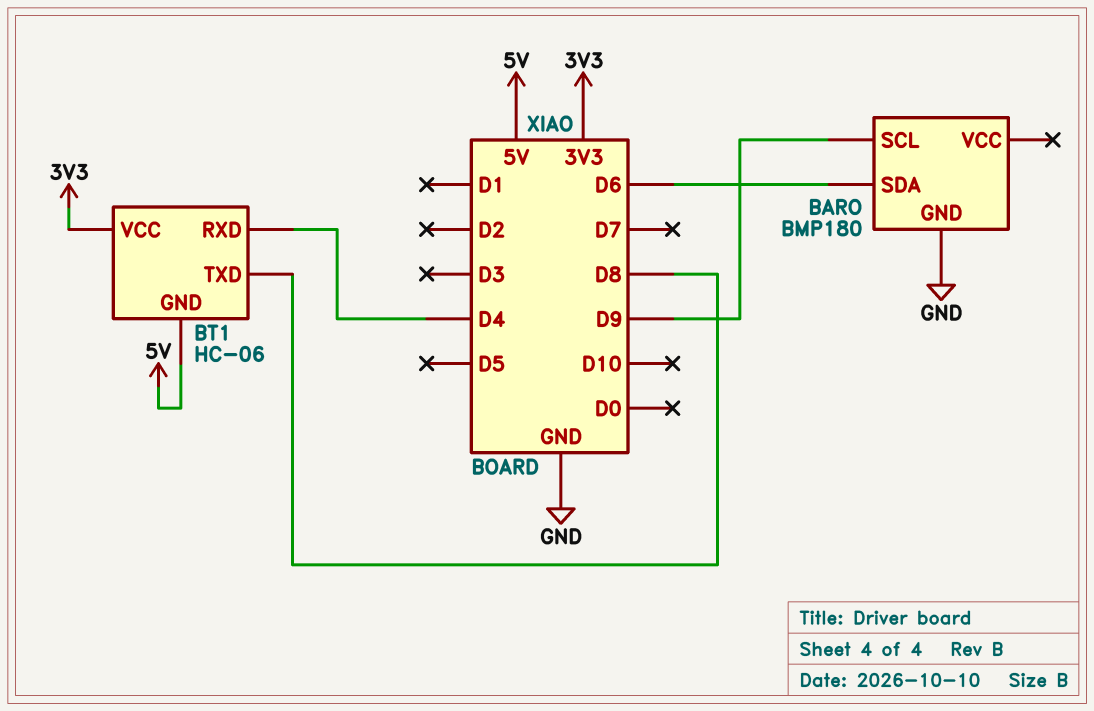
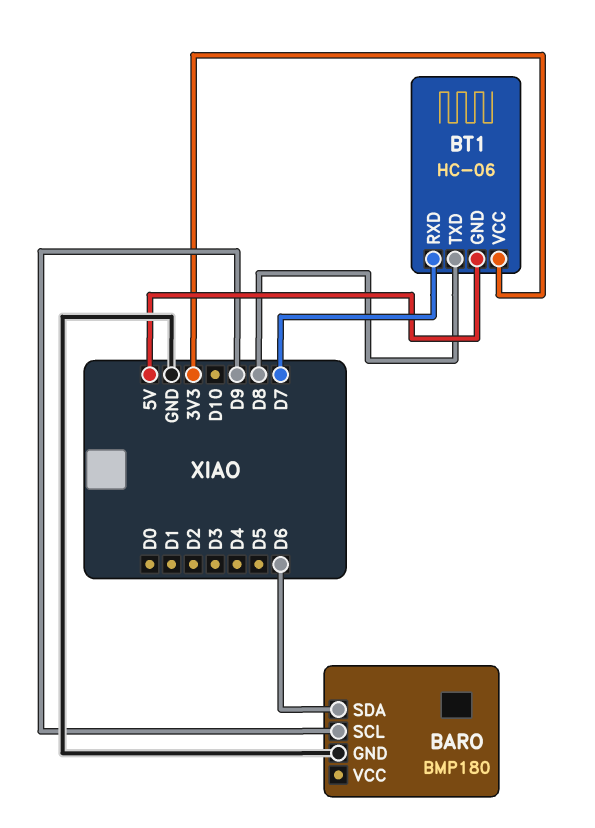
BT1 pin RXD: D4 -> D7

